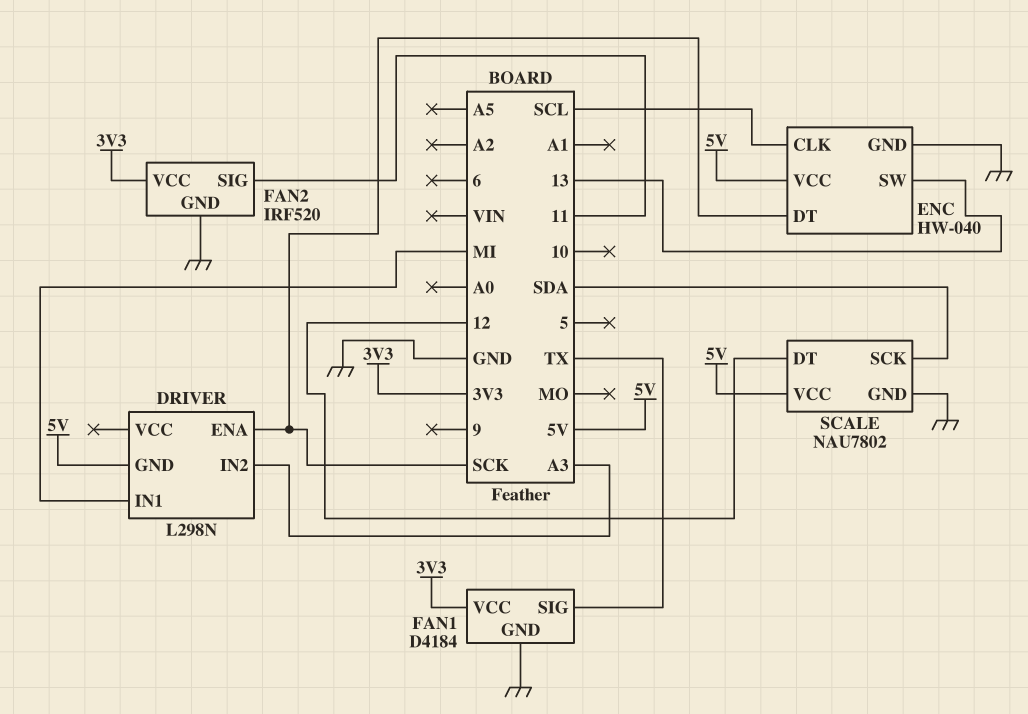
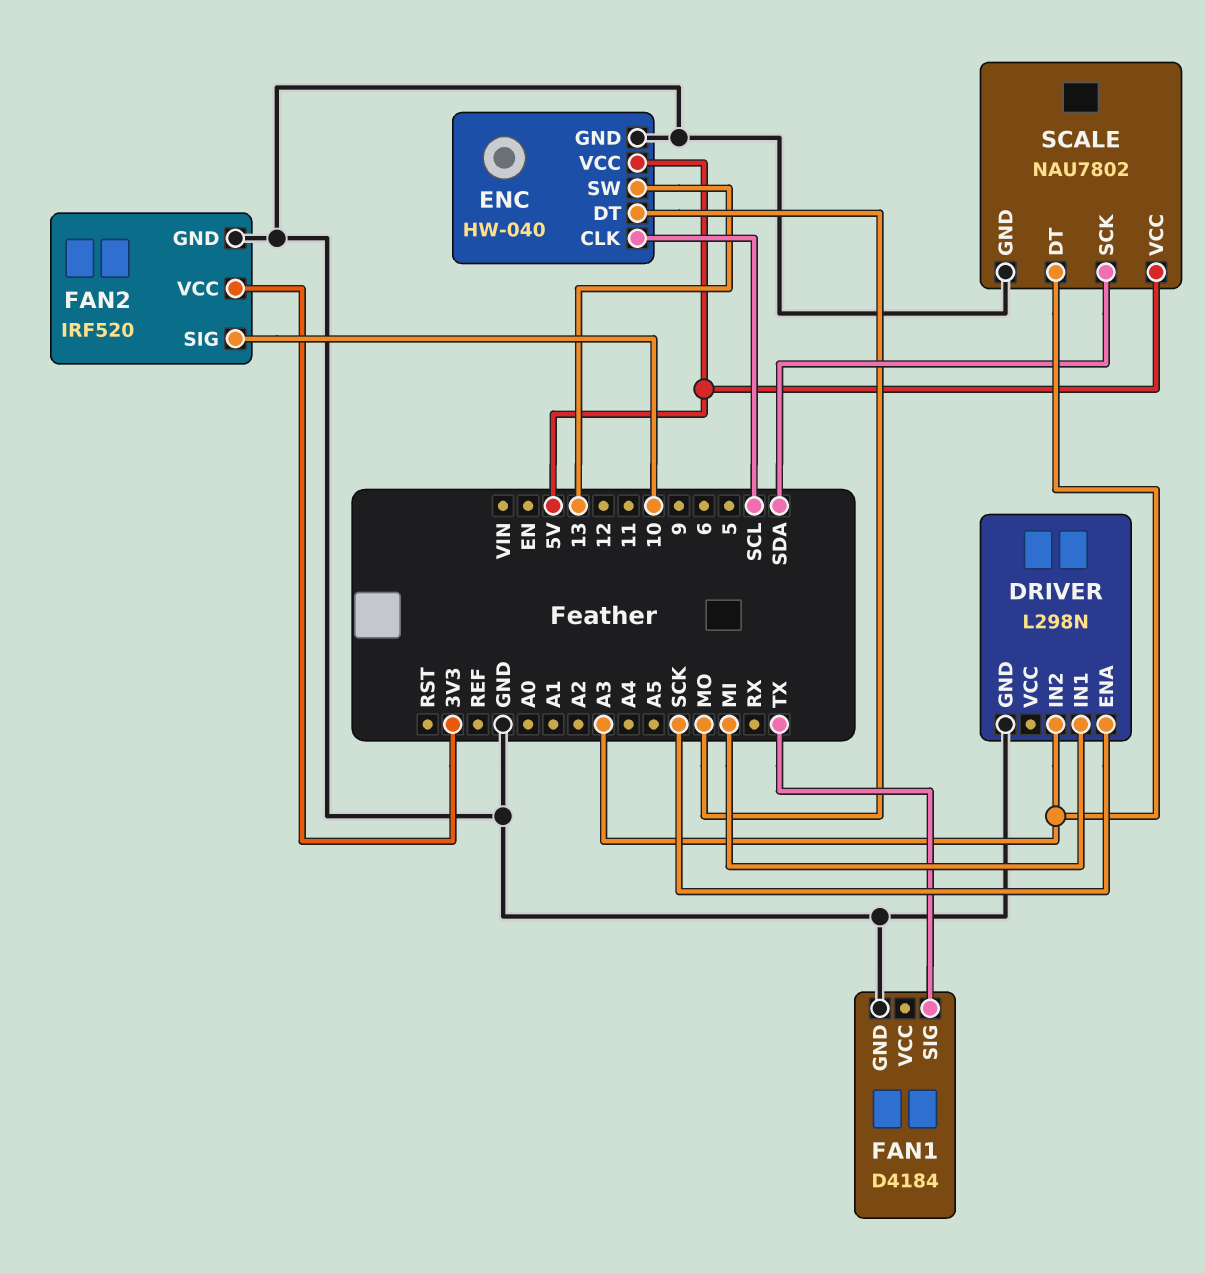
DRIVER pin GND: 5V -> GND
ENC pin DT: SCK -> MO
FAN1 pin VCC: 3V3 -> none
FAN2 pin SIG: 11 -> 10
SCALE pin DT: 12 -> A3

